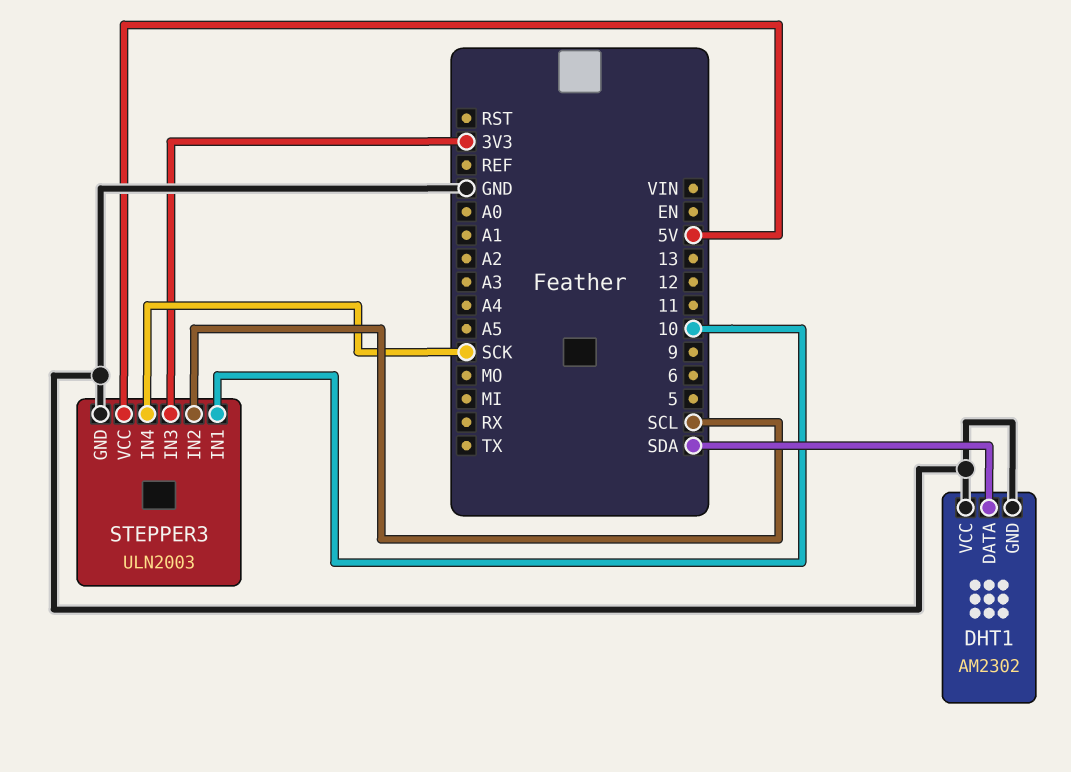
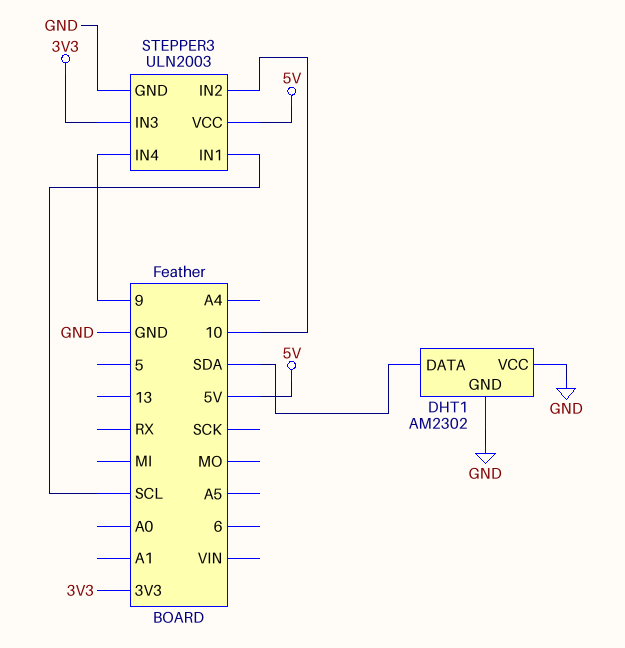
STEPPER3 pin IN1: 10 -> SCL
STEPPER3 pin IN2: SCL -> 10
STEPPER3 pin IN4: SCK -> 9

